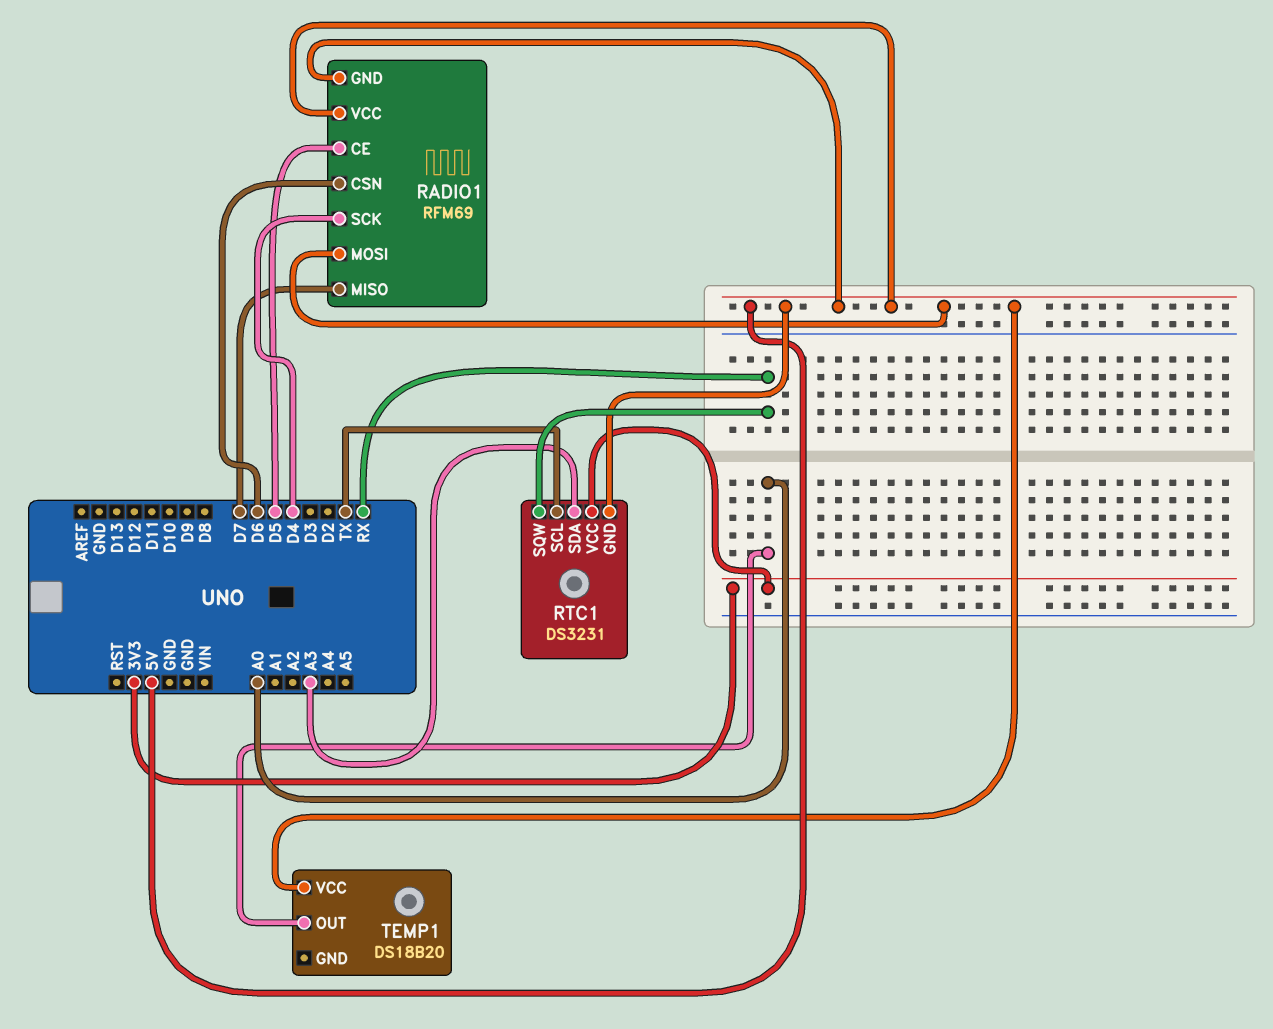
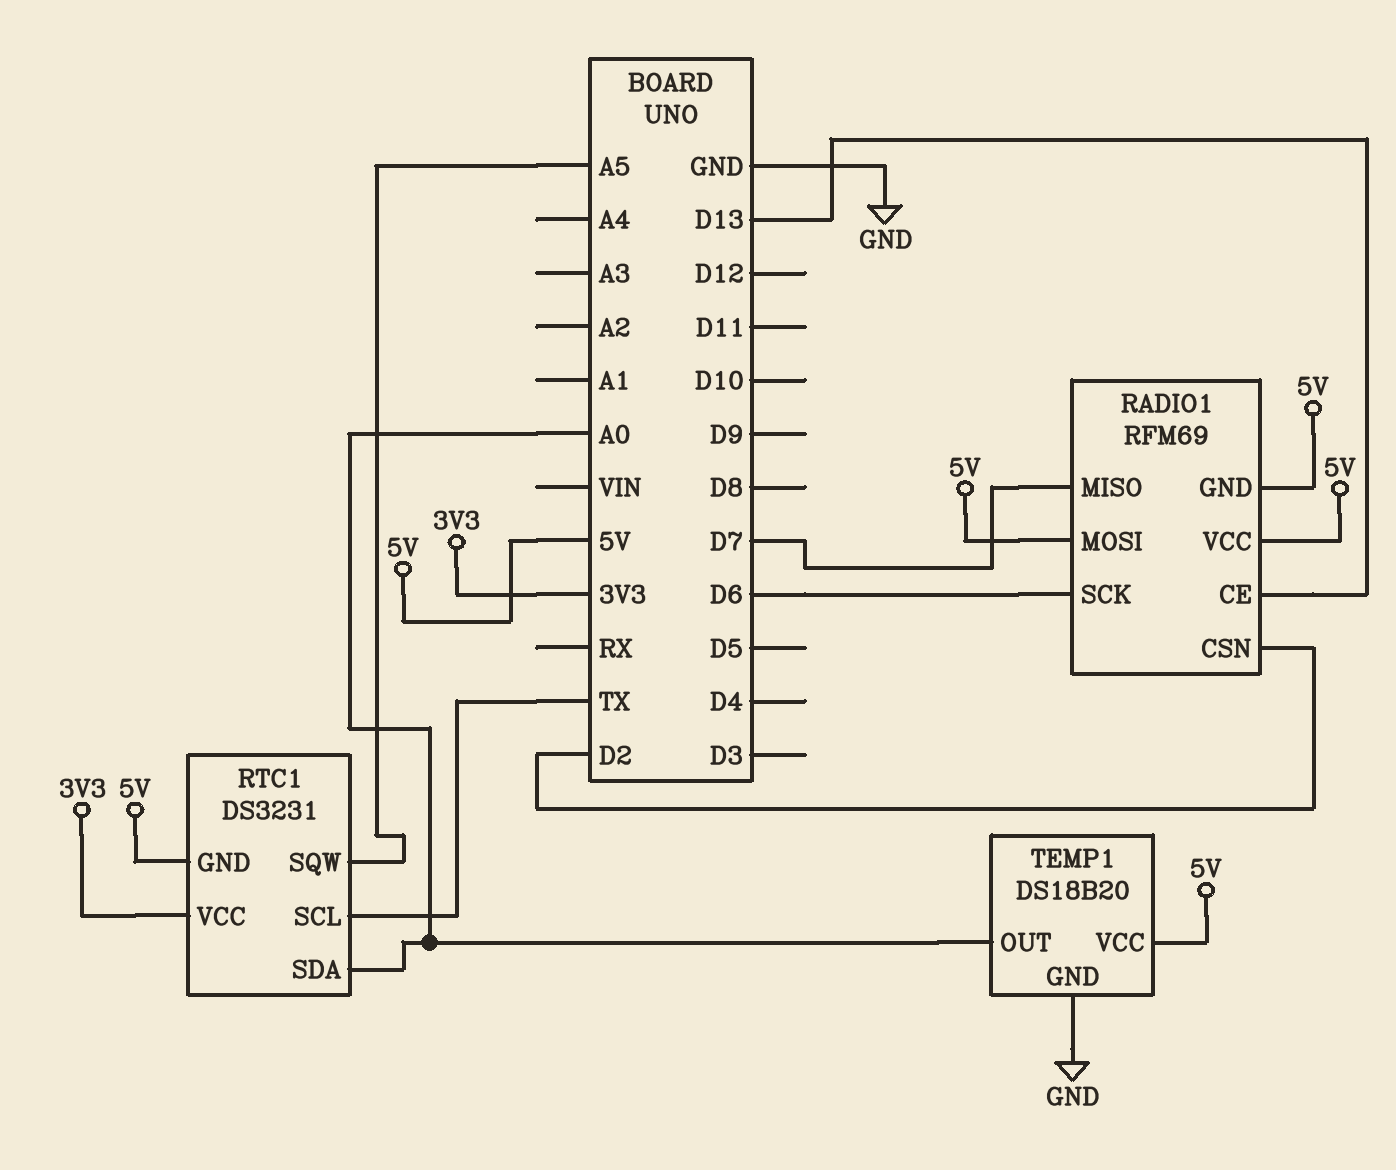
RADIO1 pin CE: D5 -> D13
RADIO1 pin CSN: D6 -> D2
RADIO1 pin SCK: D4 -> D6
RTC1 pin SDA: A3 -> A0
RTC1 pin SQW: RX -> A5
TEMP1 pin GND: none -> GND

